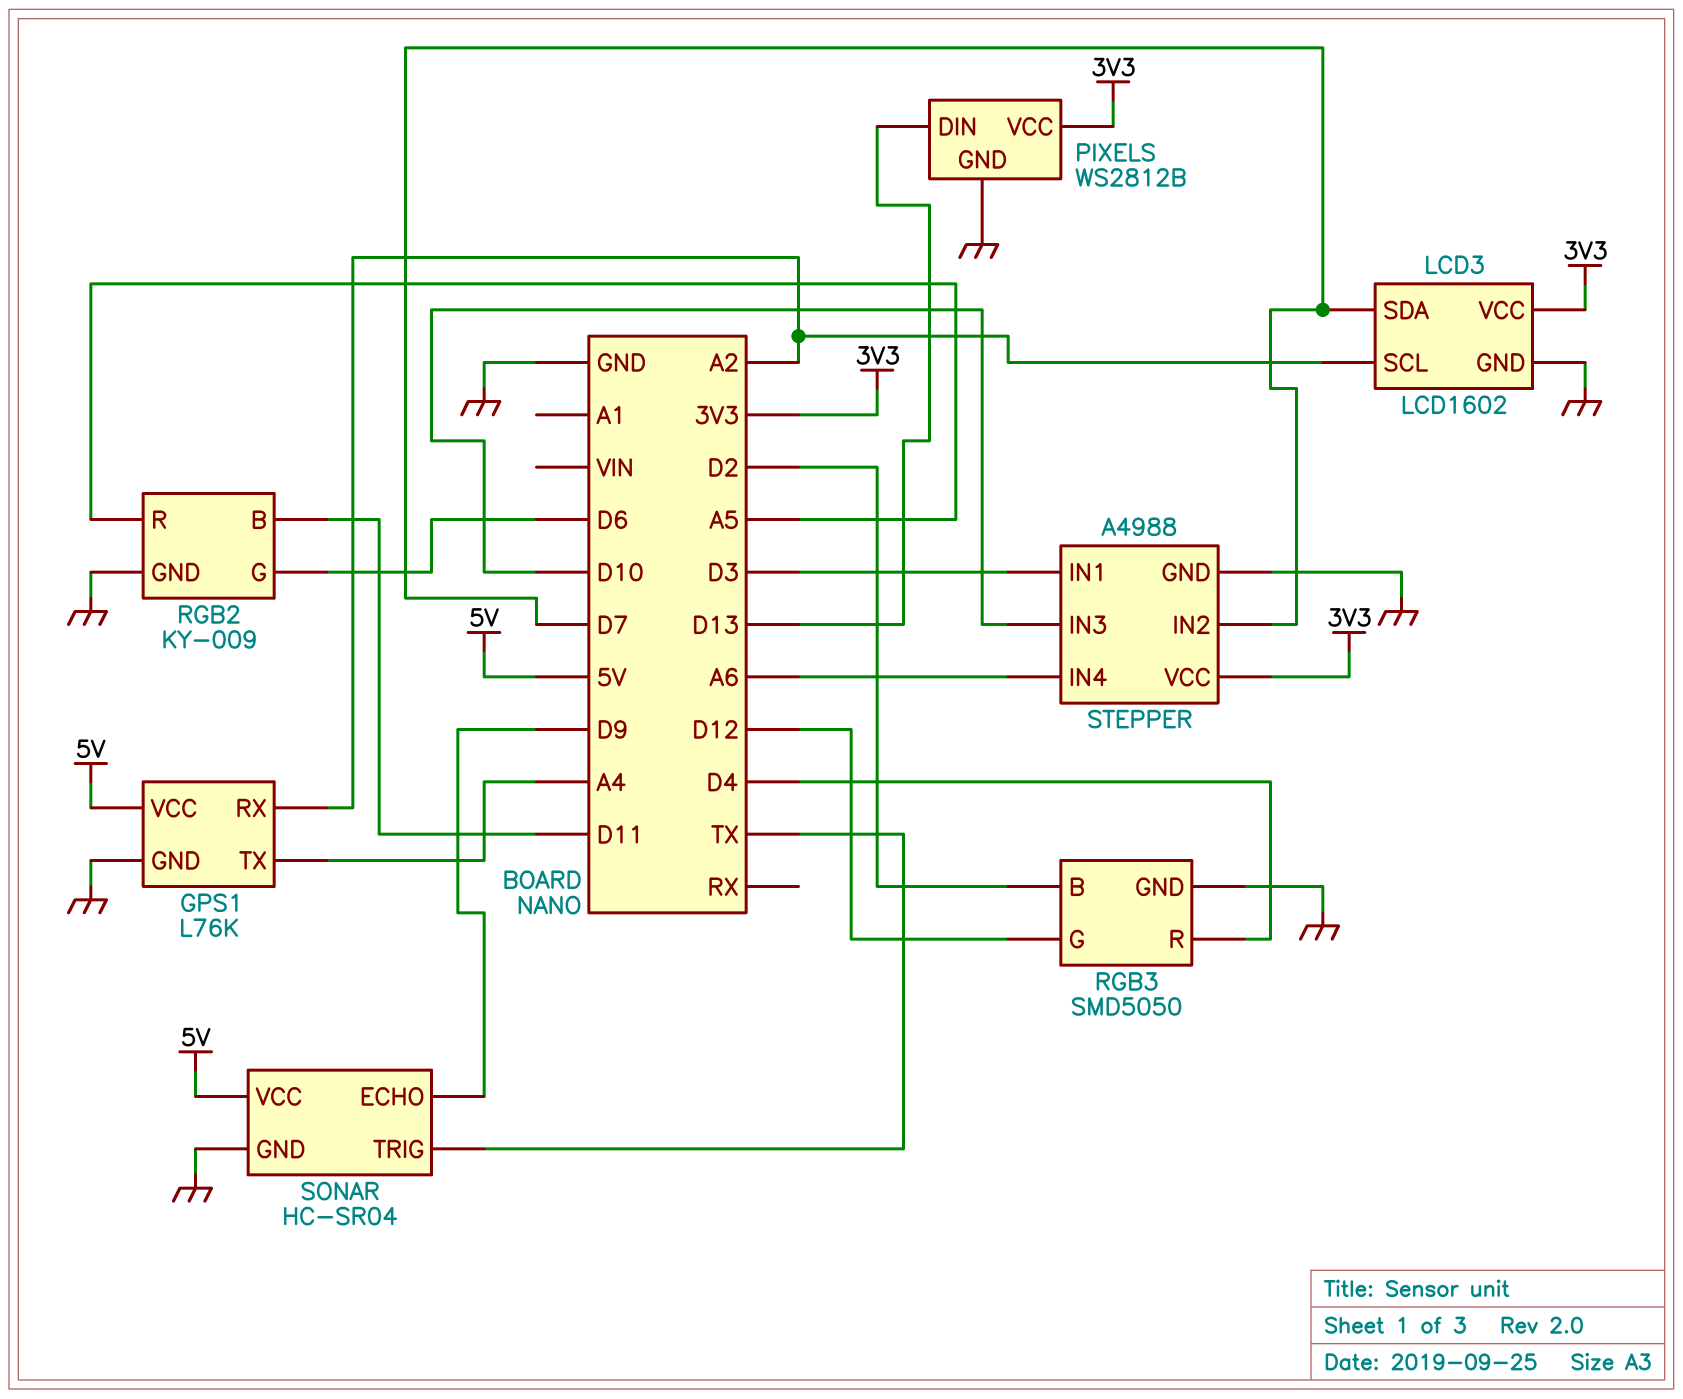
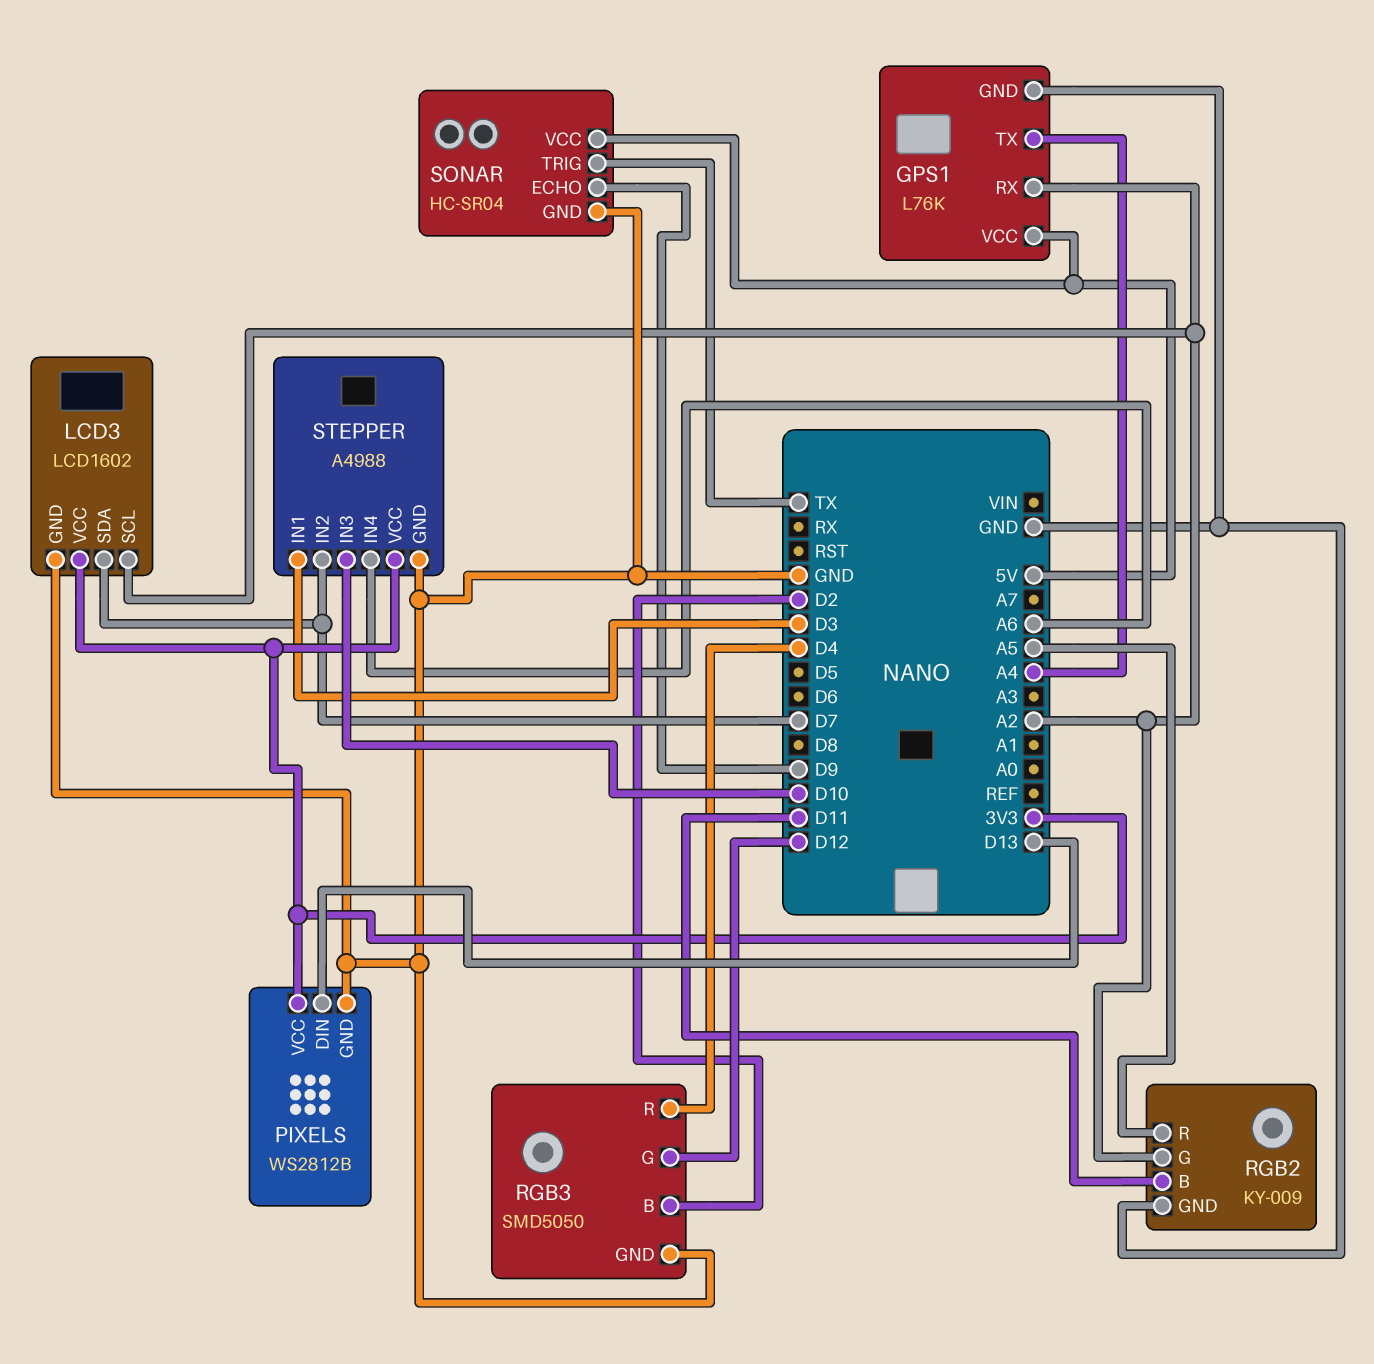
RGB2 pin G: D6 -> A2

